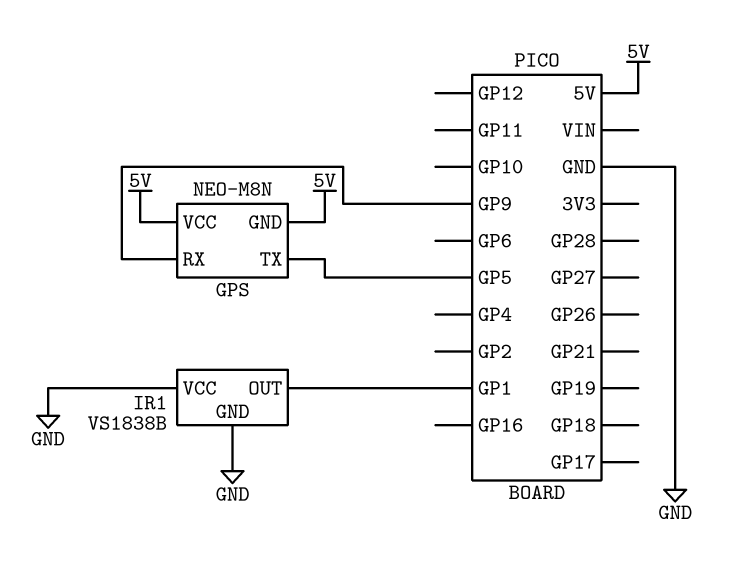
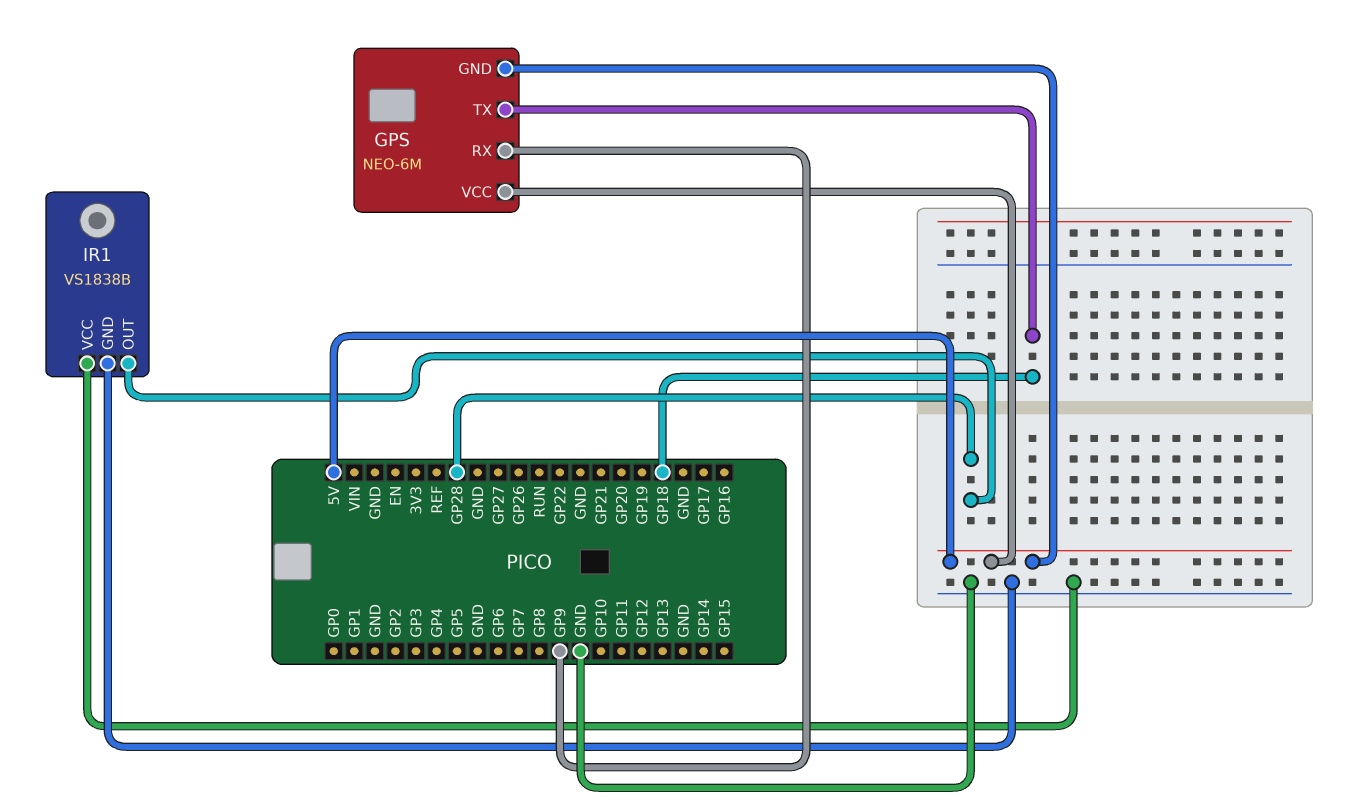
GPS: NEO-M8N -> NEO-6M
GPS pin TX: GP5 -> GP18
IR1 pin OUT: GP1 -> GP28

